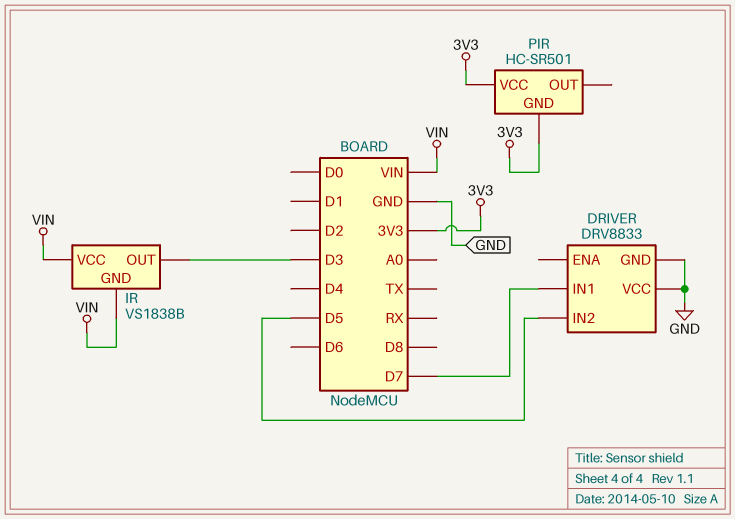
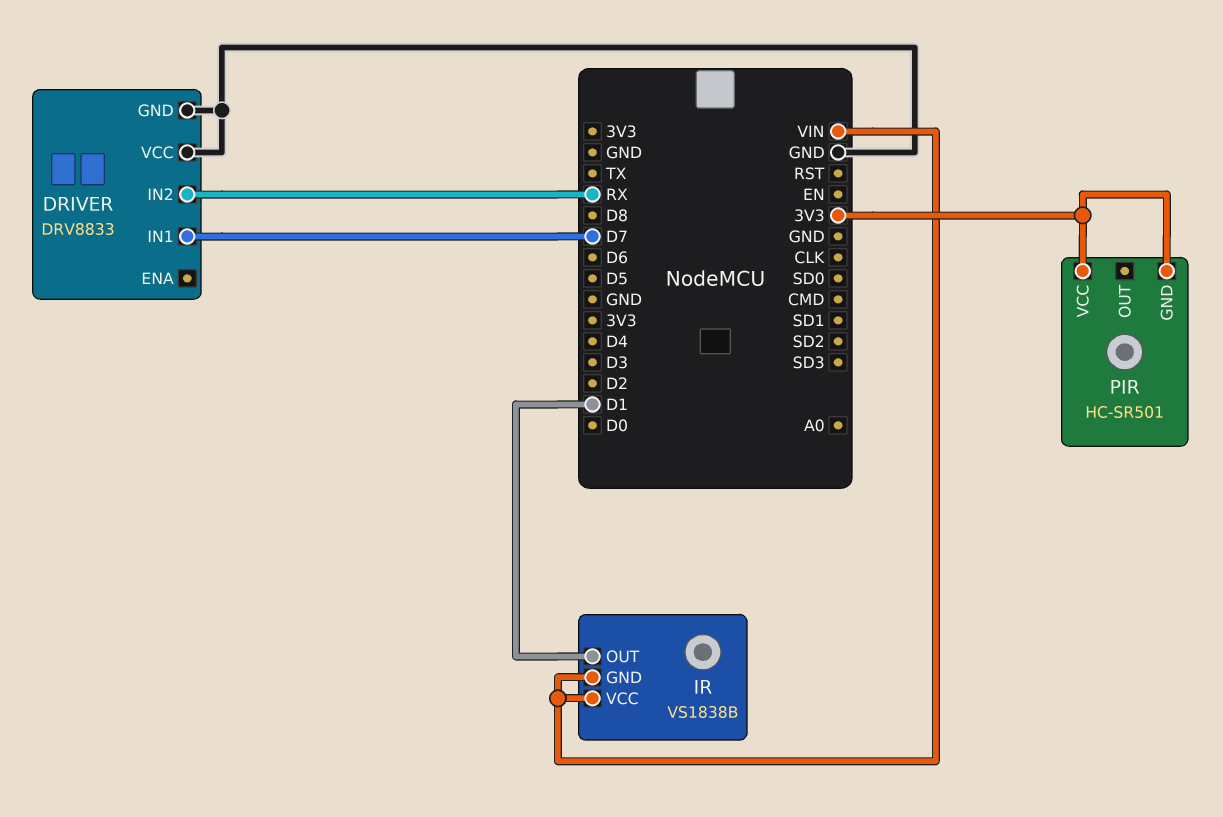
DRIVER pin IN2: D5 -> RX
IR pin OUT: D3 -> D1

